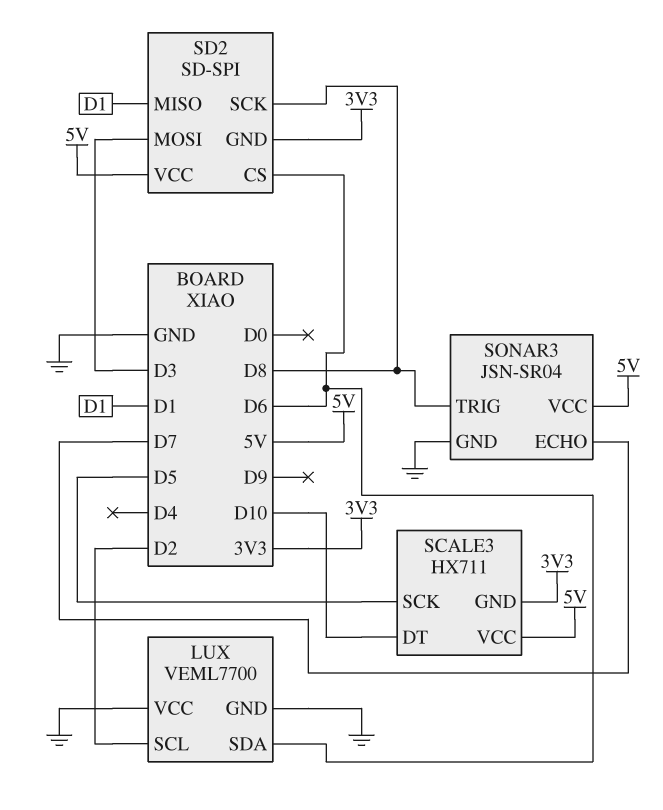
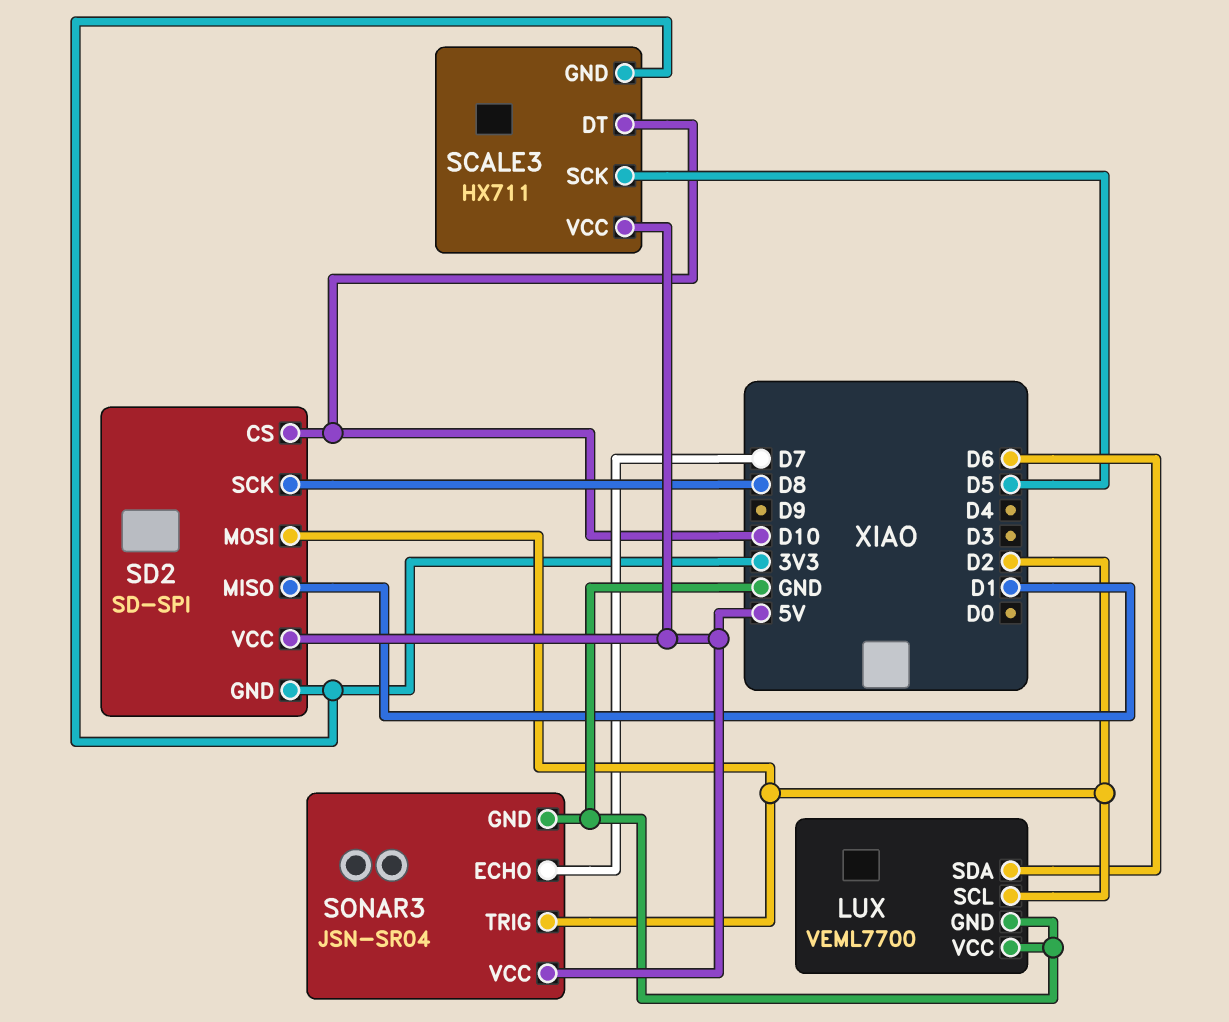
SD2 pin CS: D6 -> D10
SD2 pin MOSI: D3 -> D2
SONAR3 pin TRIG: D8 -> D2

